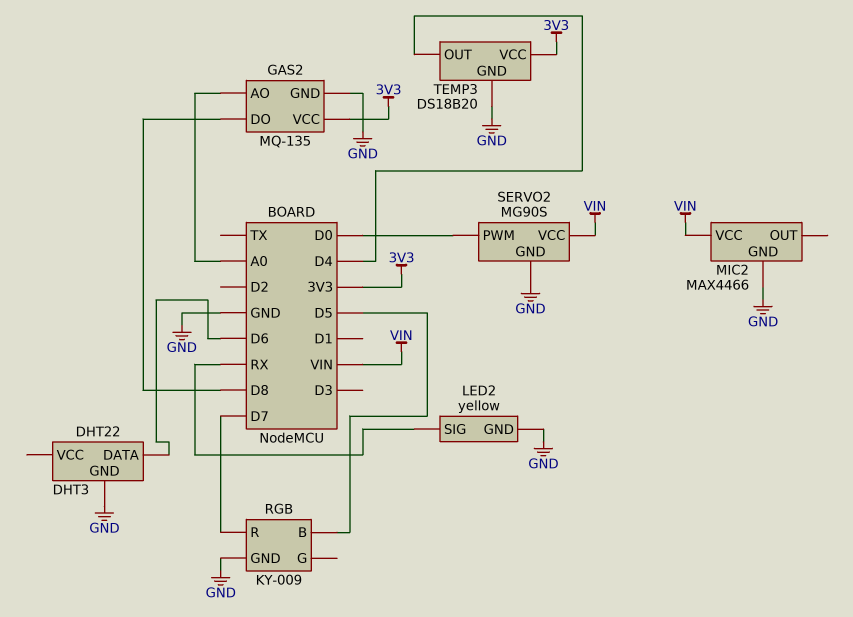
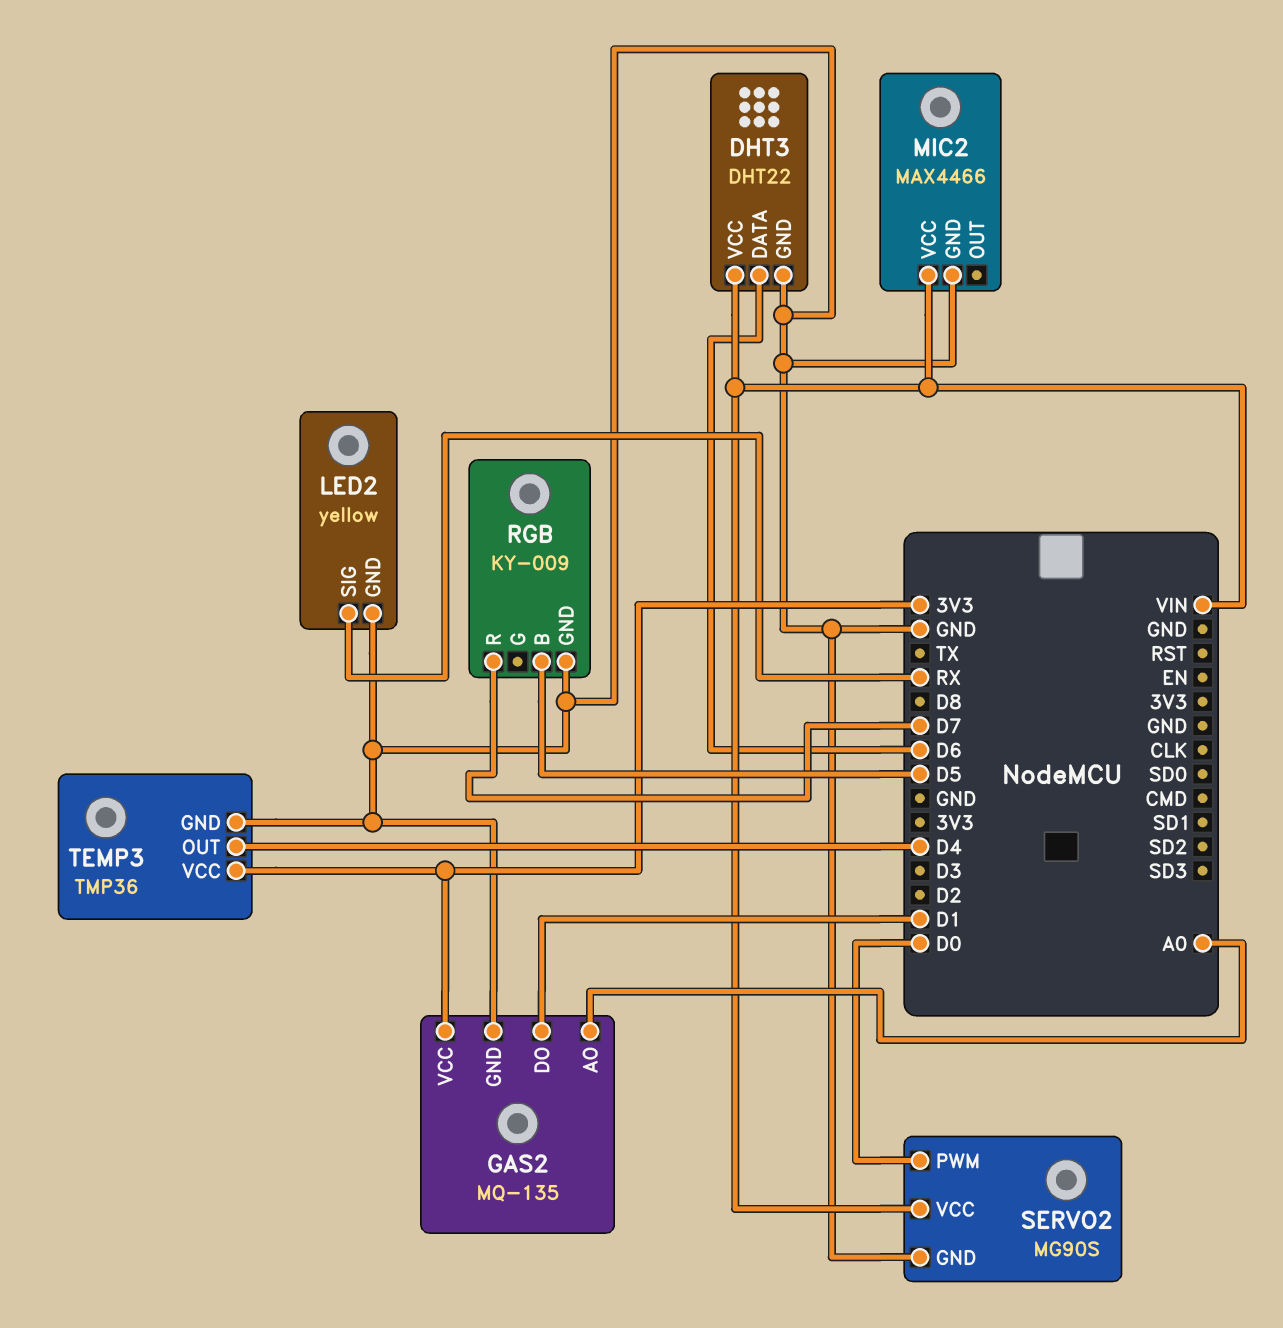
DHT3 pin VCC: none -> VIN
GAS2 pin DO: D8 -> D1
TEMP3: DS18B20 -> TMP36

